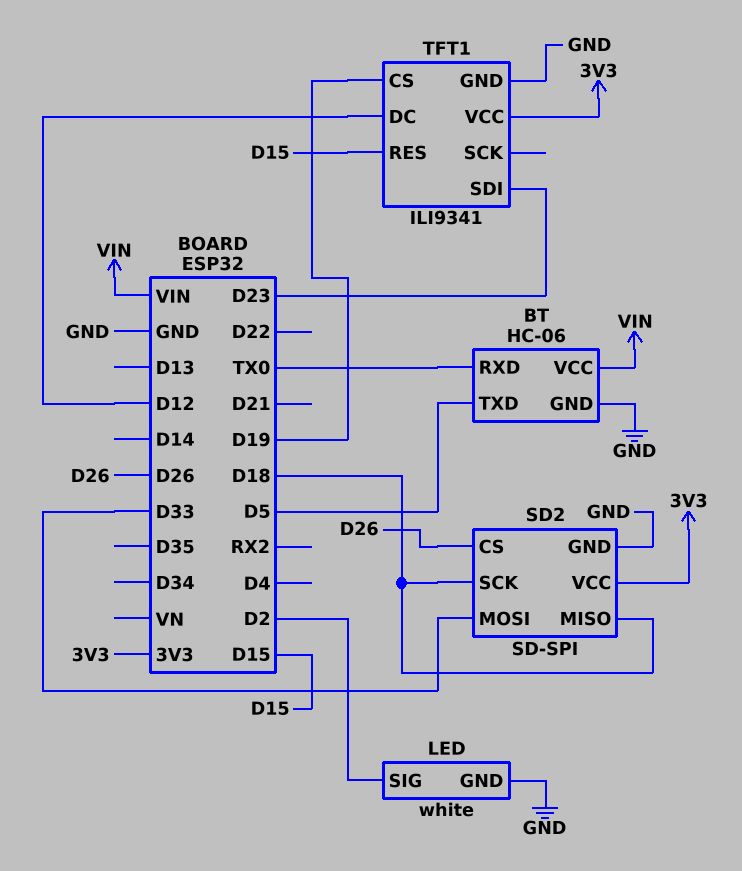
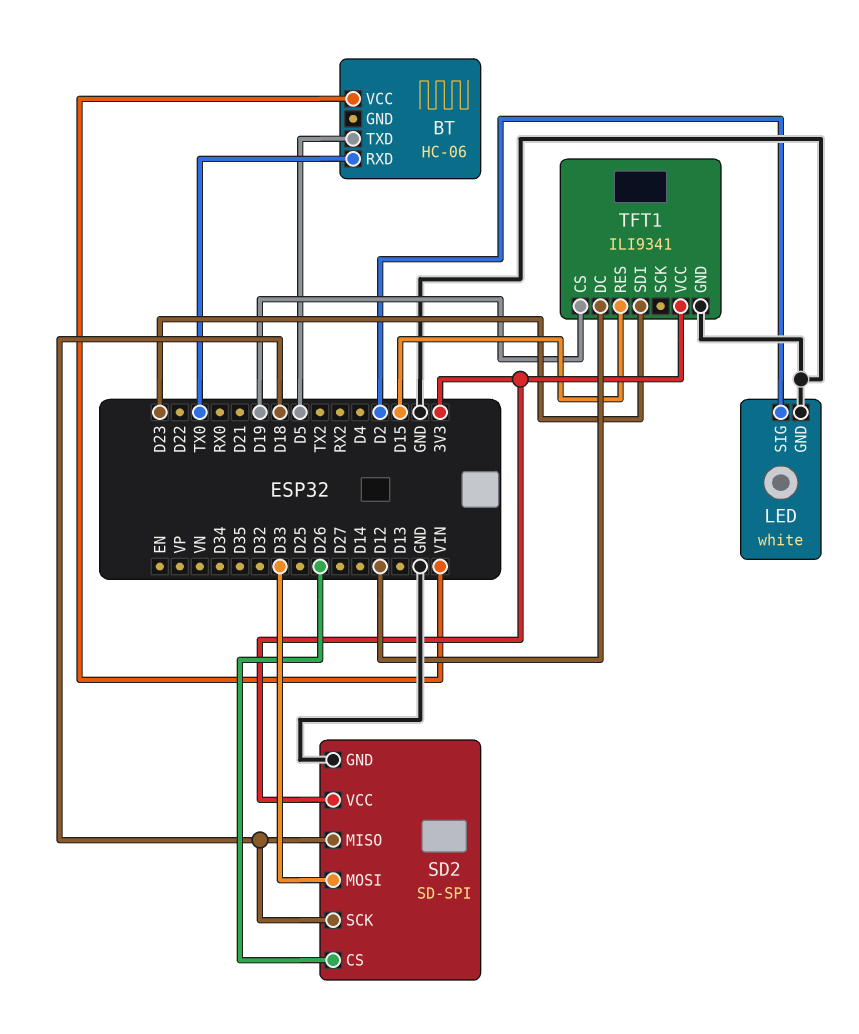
BT pin GND: GND -> none

